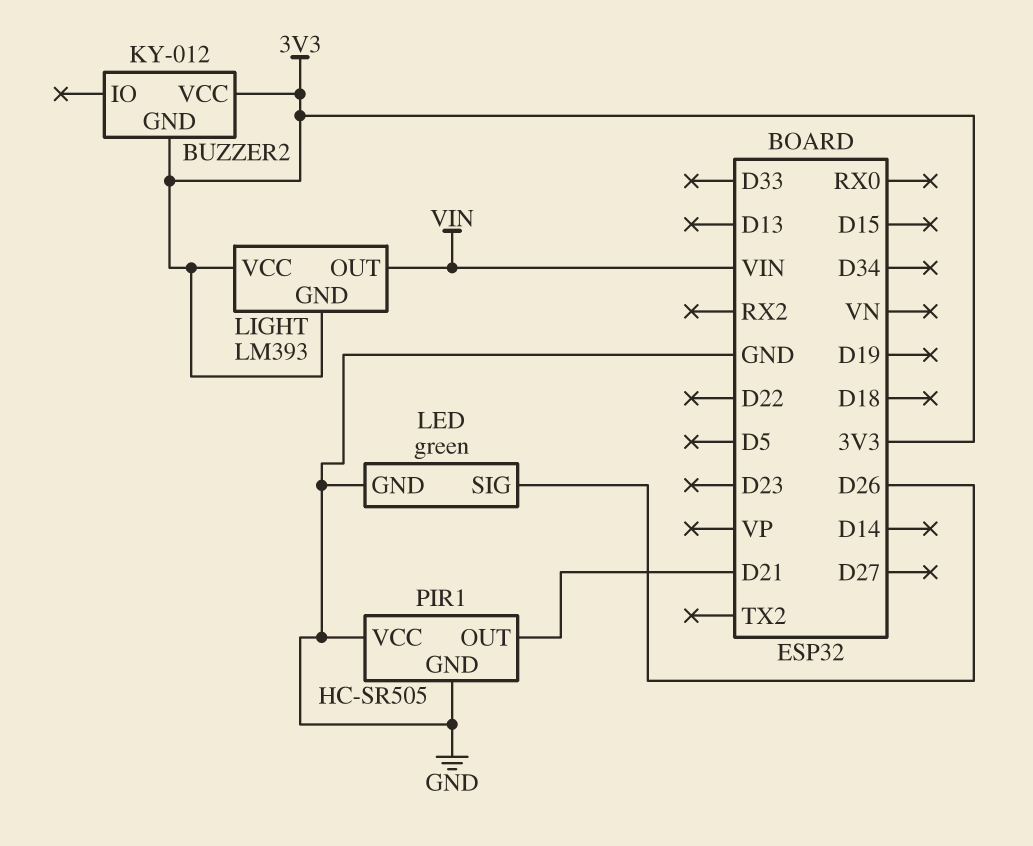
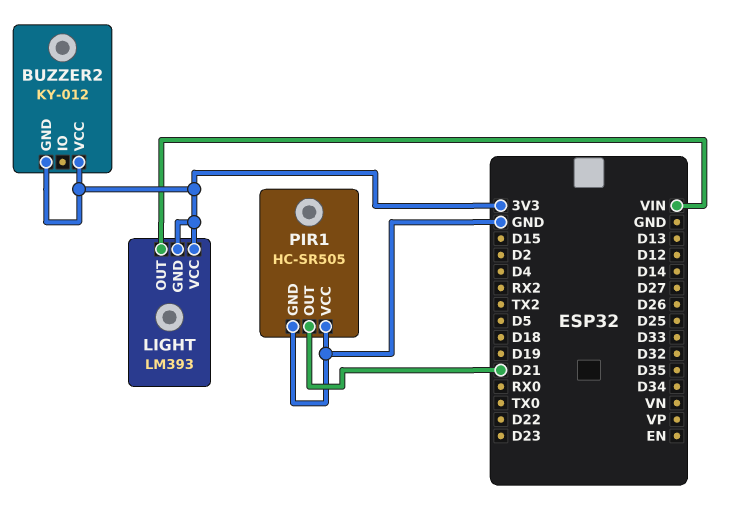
LED: green -> none
LED pin GND: GND -> none
LED pin SIG: D26 -> none

